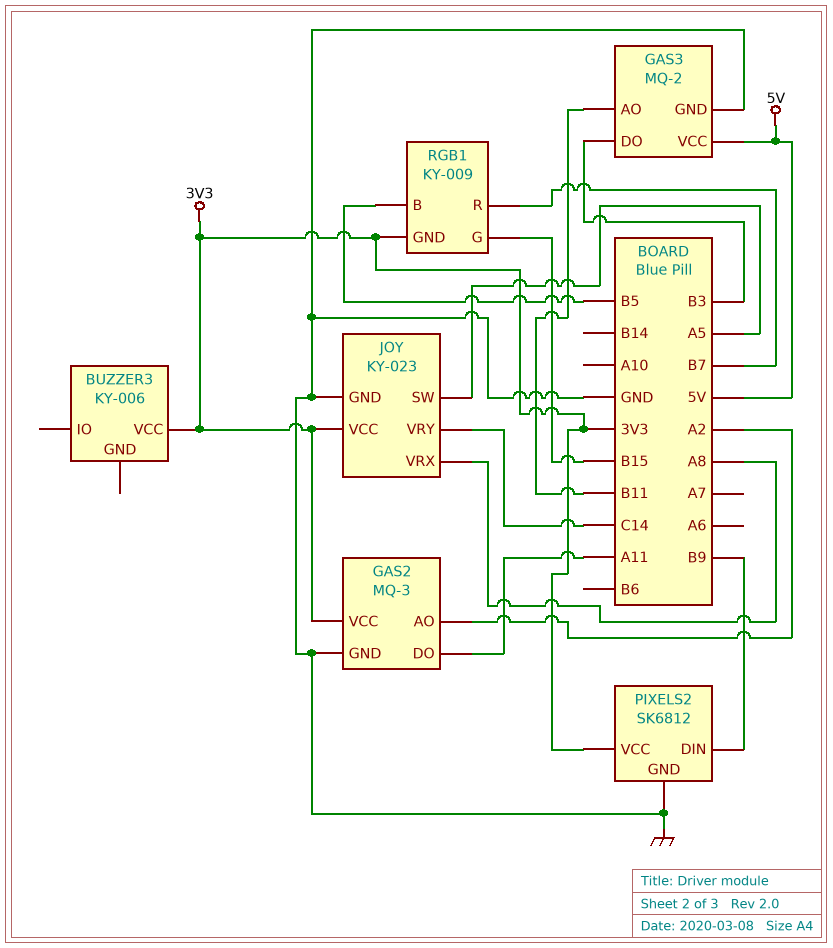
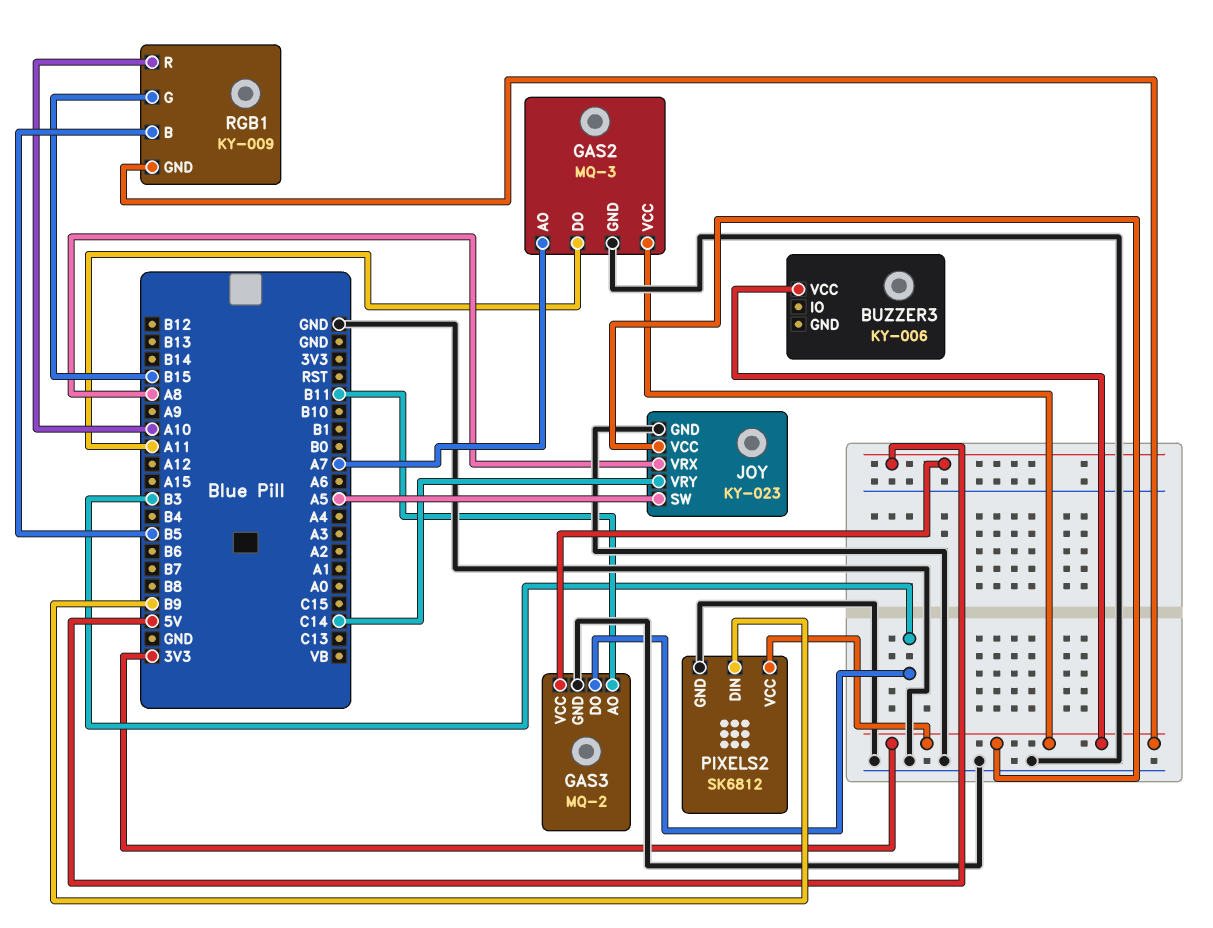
GAS2 pin AO: A2 -> A7
RGB1 pin R: B7 -> A10

